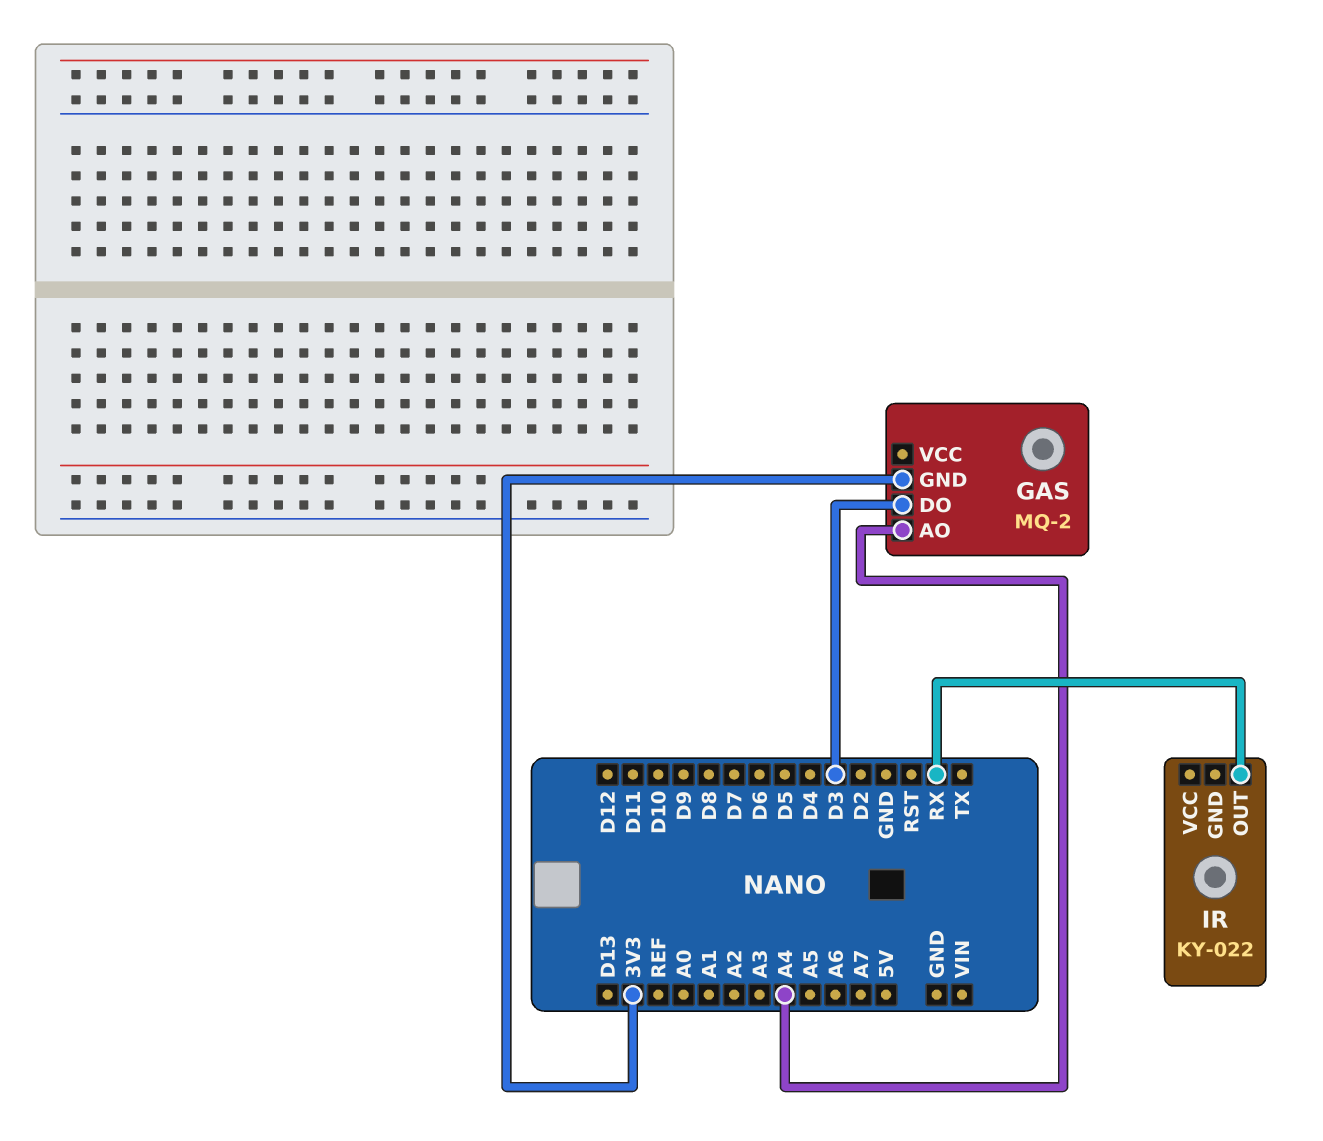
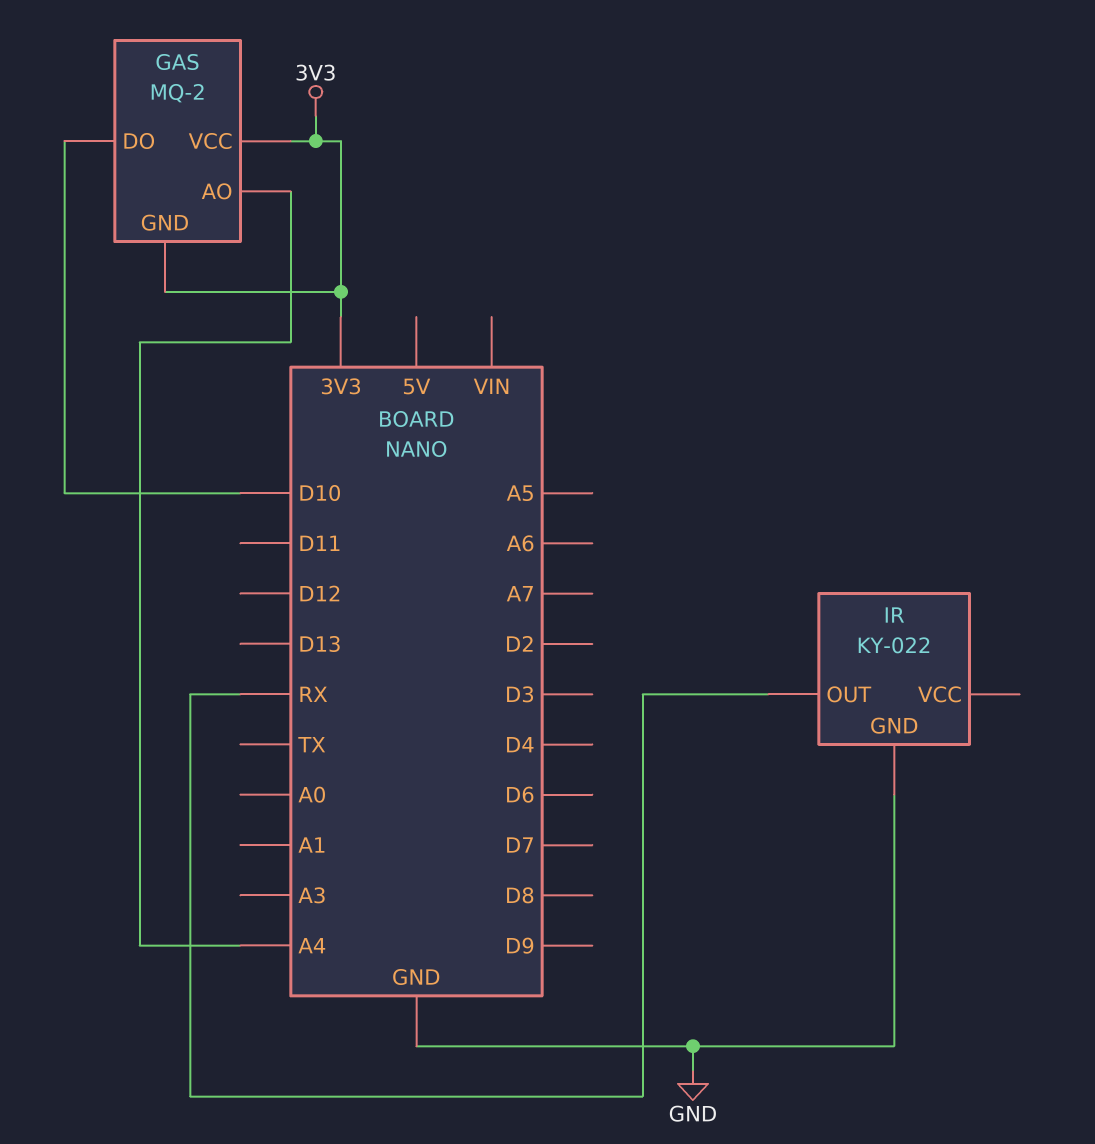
GAS pin DO: D3 -> D10
GAS pin VCC: none -> 3V3
IR pin GND: none -> GND

